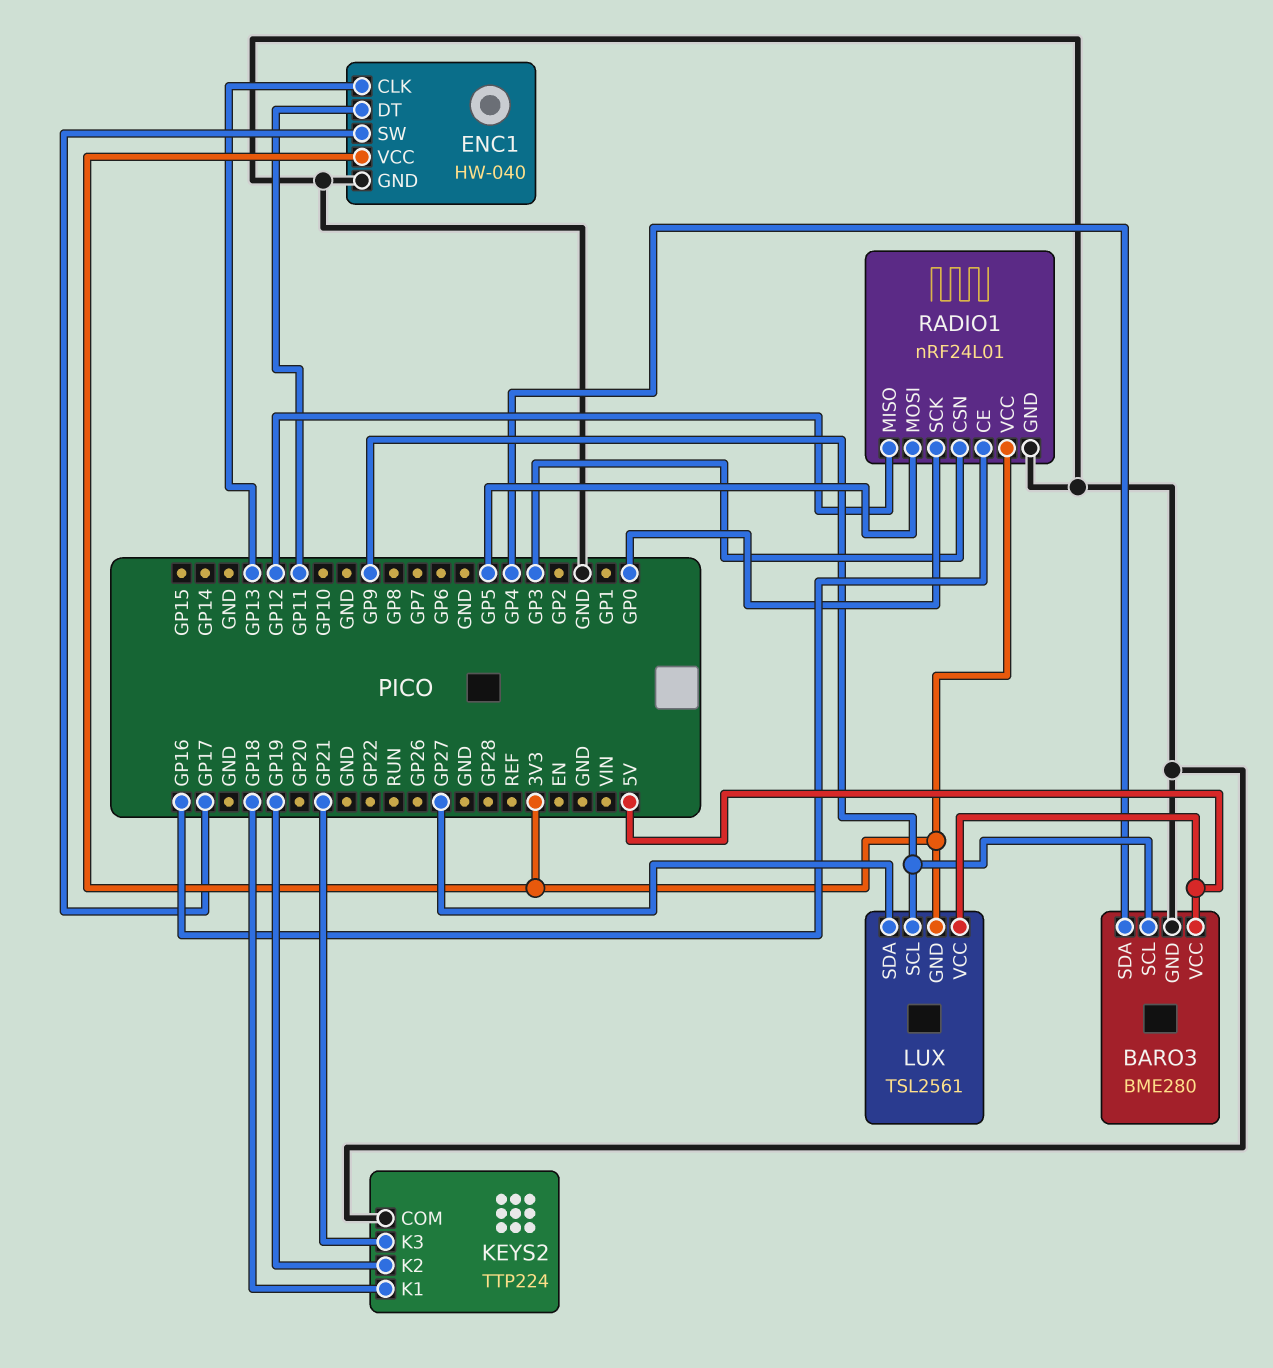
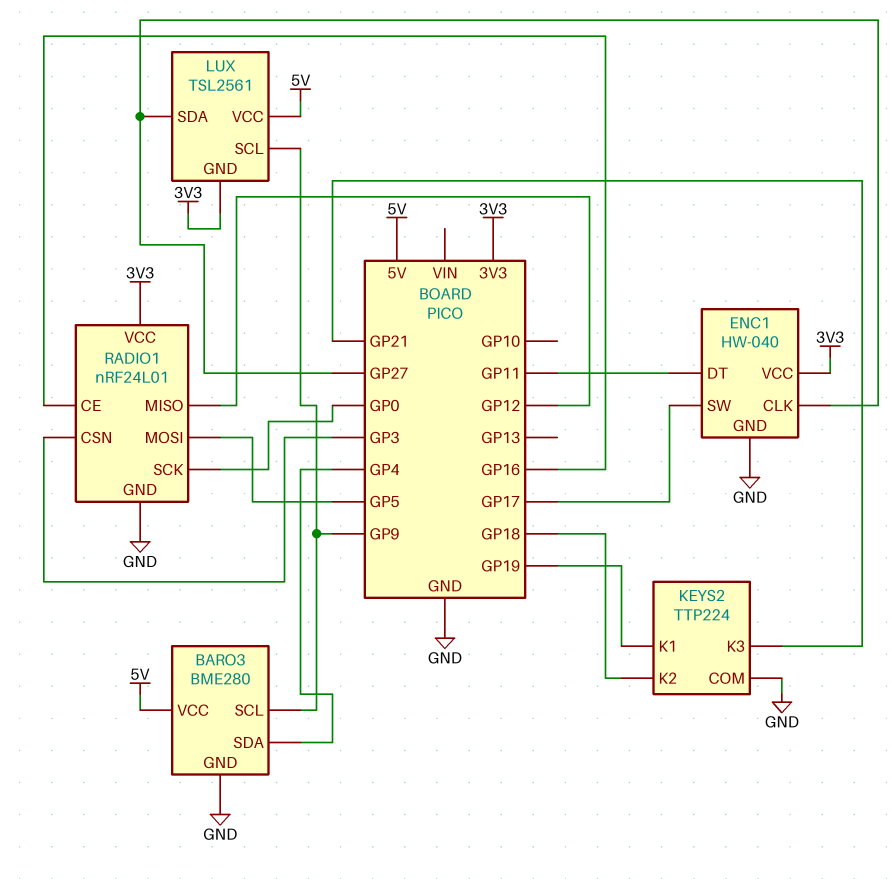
ENC1 pin CLK: GP13 -> GP27
KEYS2 pin K1: GP18 -> GP19
KEYS2 pin K2: GP19 -> GP18

